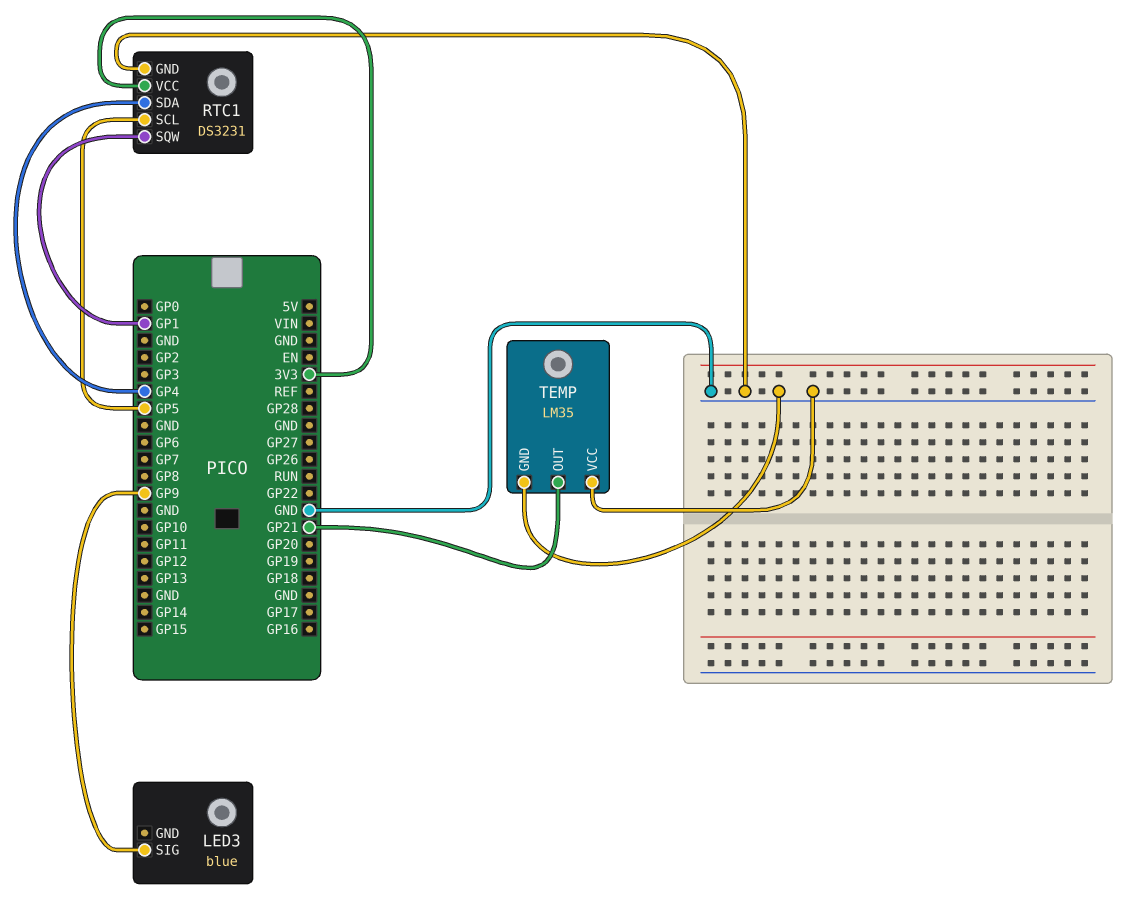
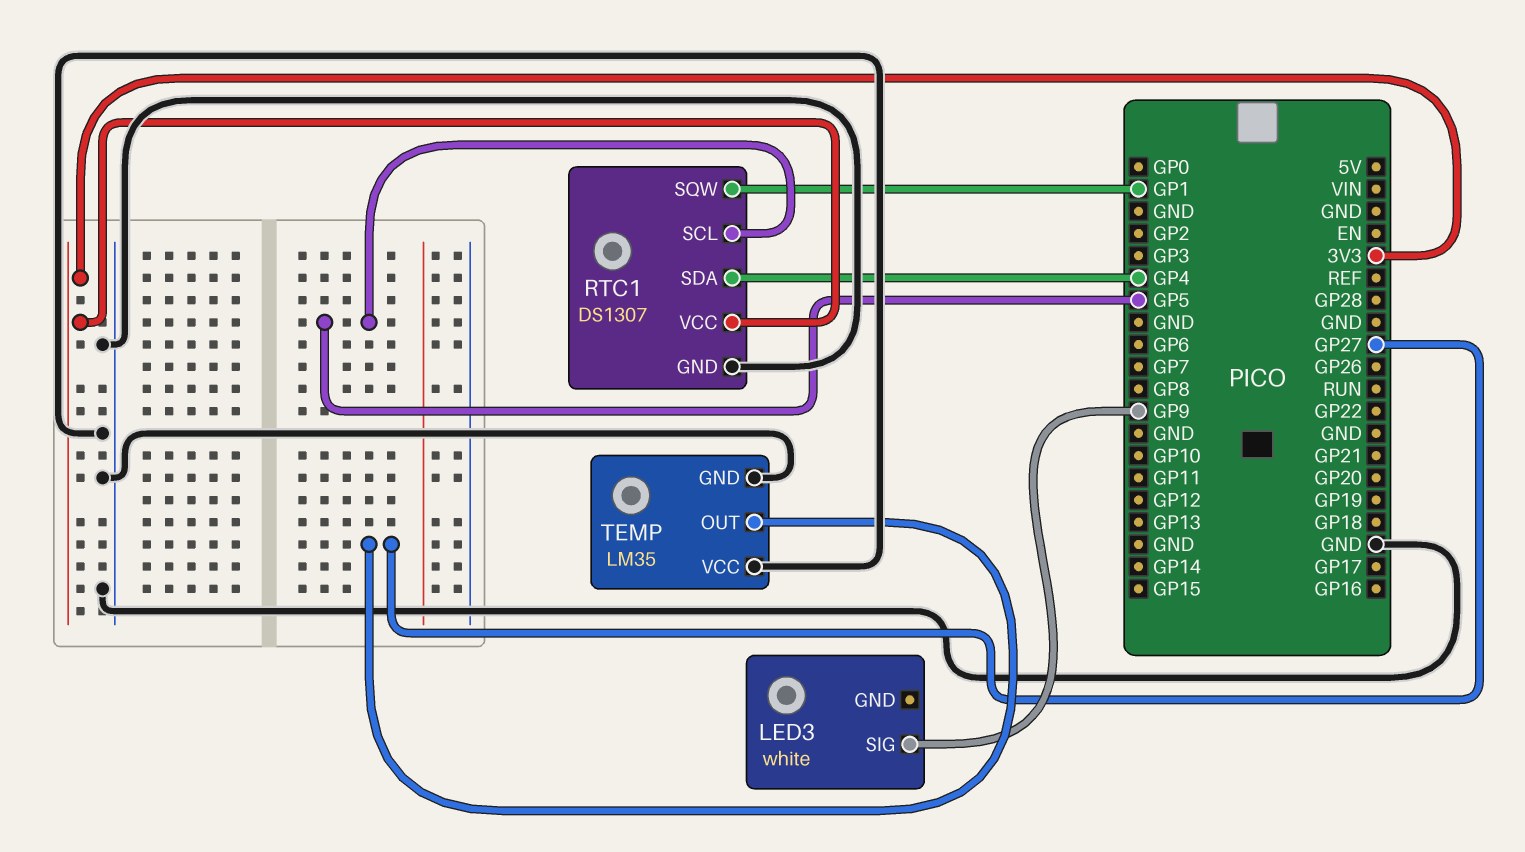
LED3: blue -> white
RTC1: DS3231 -> DS1307
TEMP pin OUT: GP21 -> GP27

